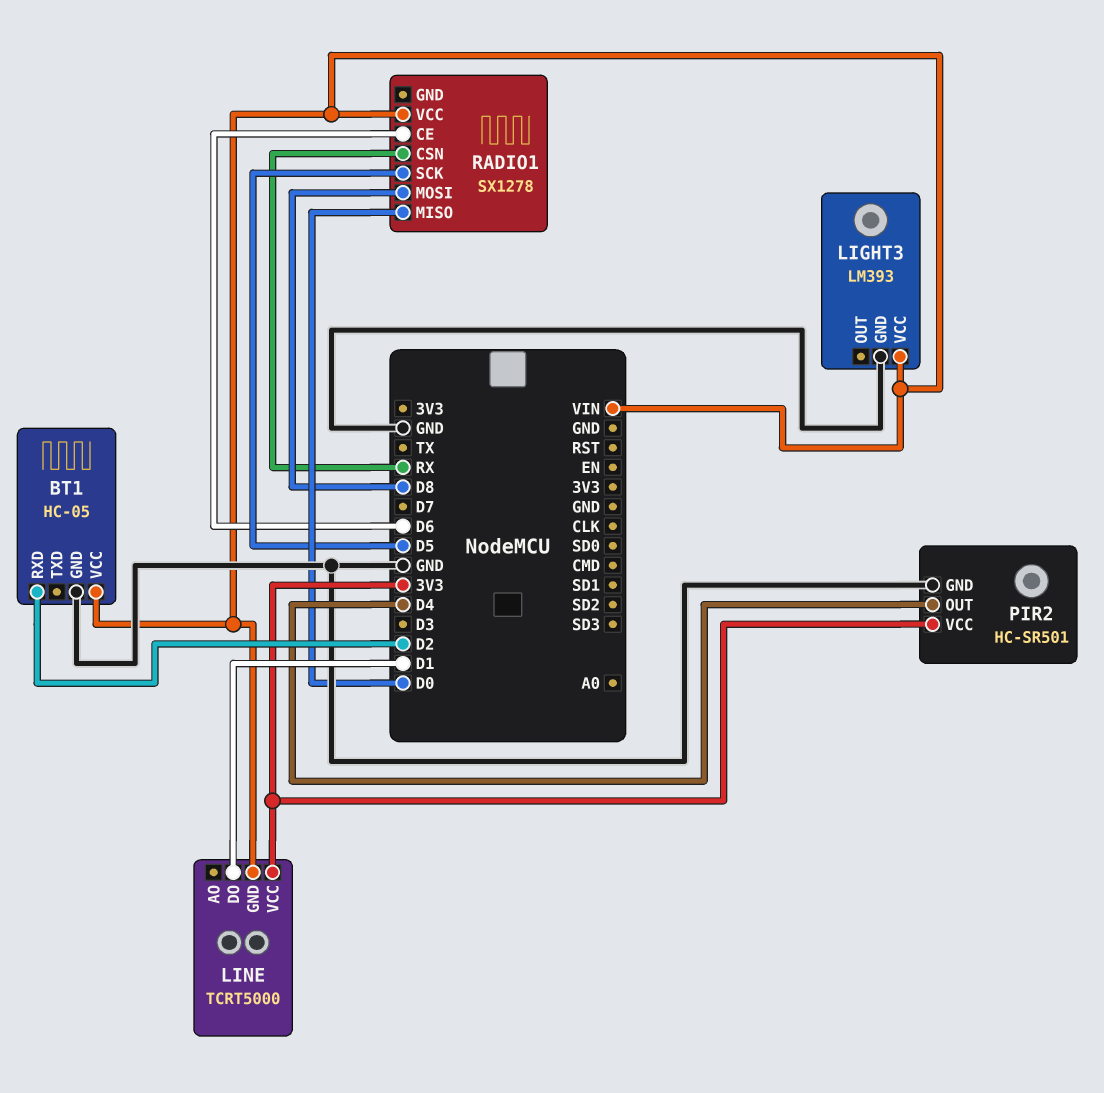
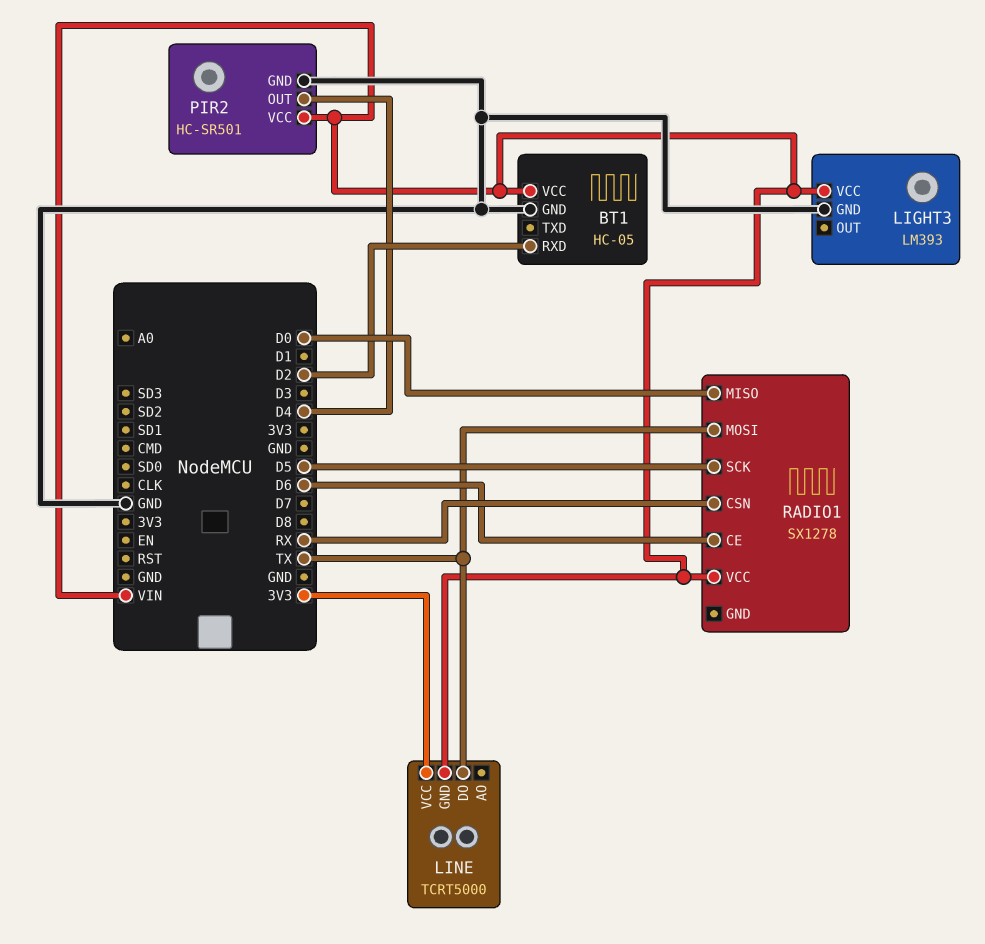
LINE pin DO: D1 -> TX
PIR2 pin VCC: 3V3 -> VIN
RADIO1 pin MOSI: D8 -> TX

